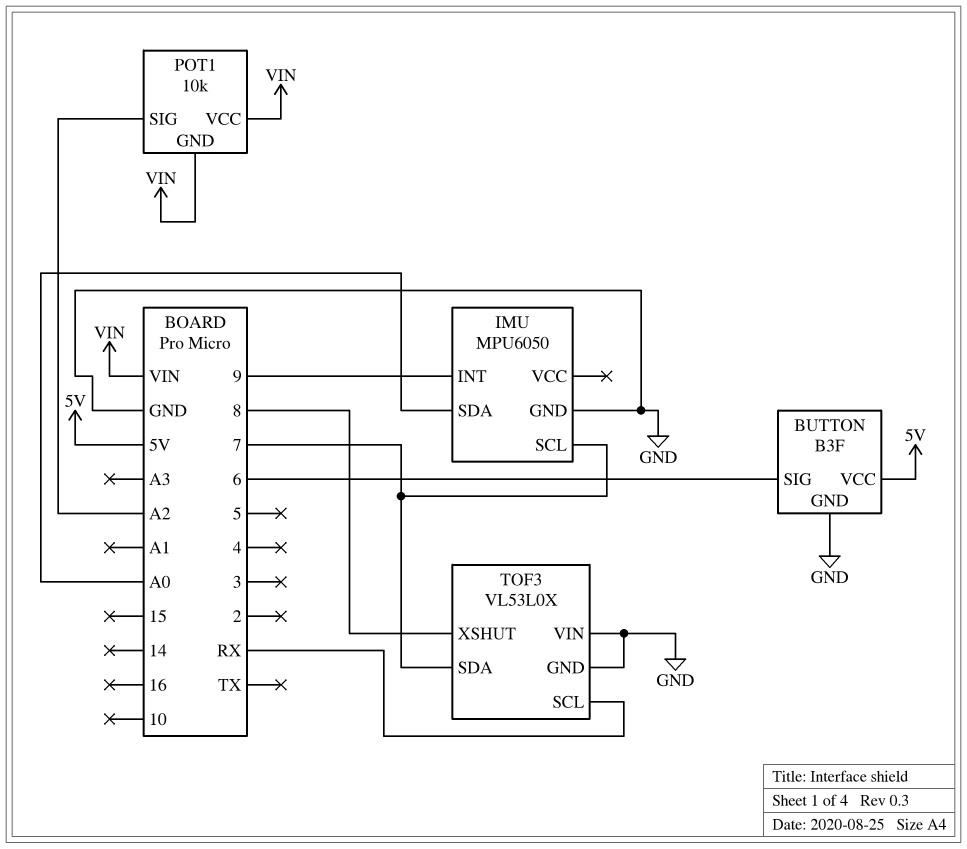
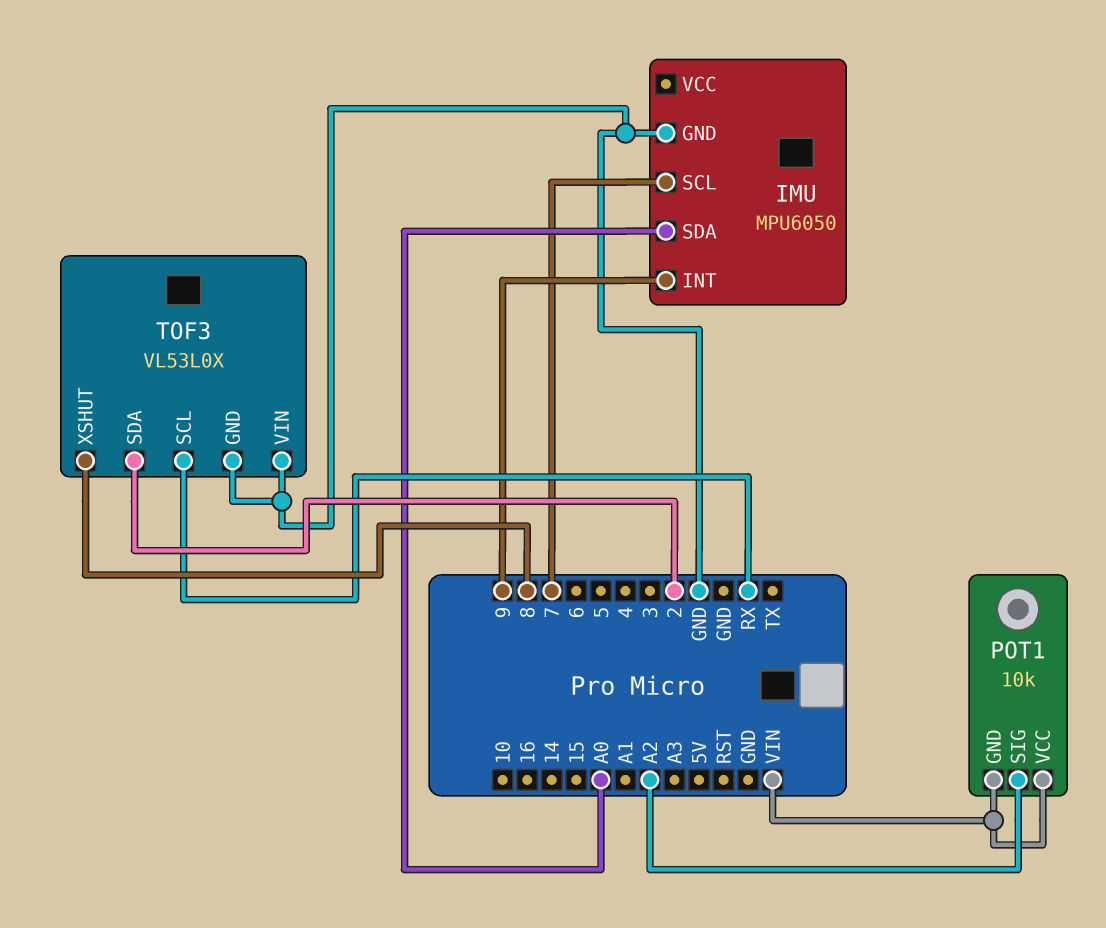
BUTTON: B3F -> none
BUTTON pin GND: GND -> none
BUTTON pin SIG: 6 -> none
BUTTON pin VCC: 5V -> none
TOF3 pin SDA: 7 -> 2

